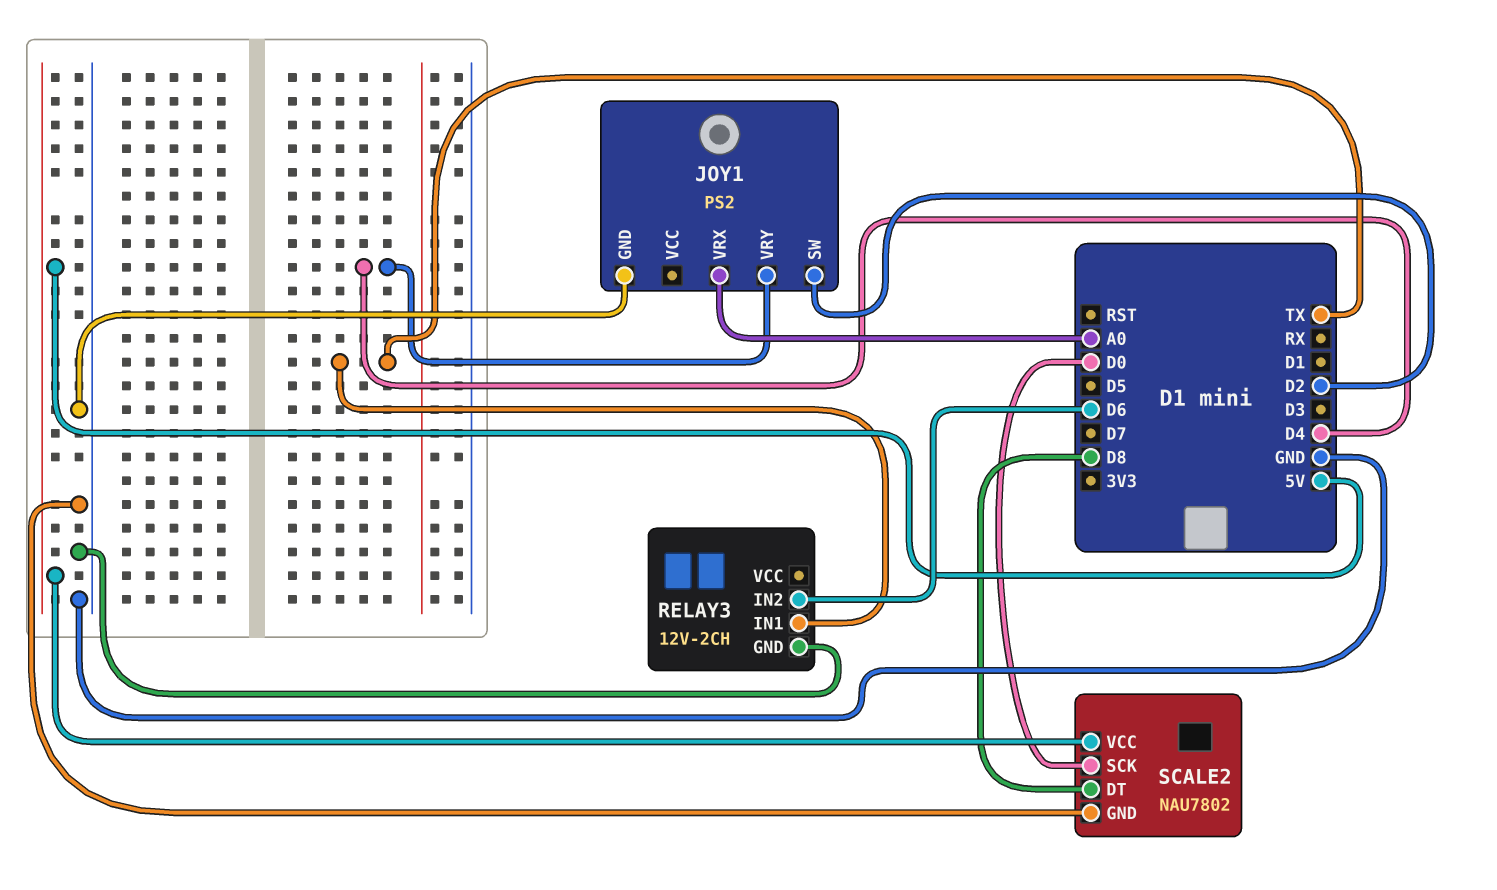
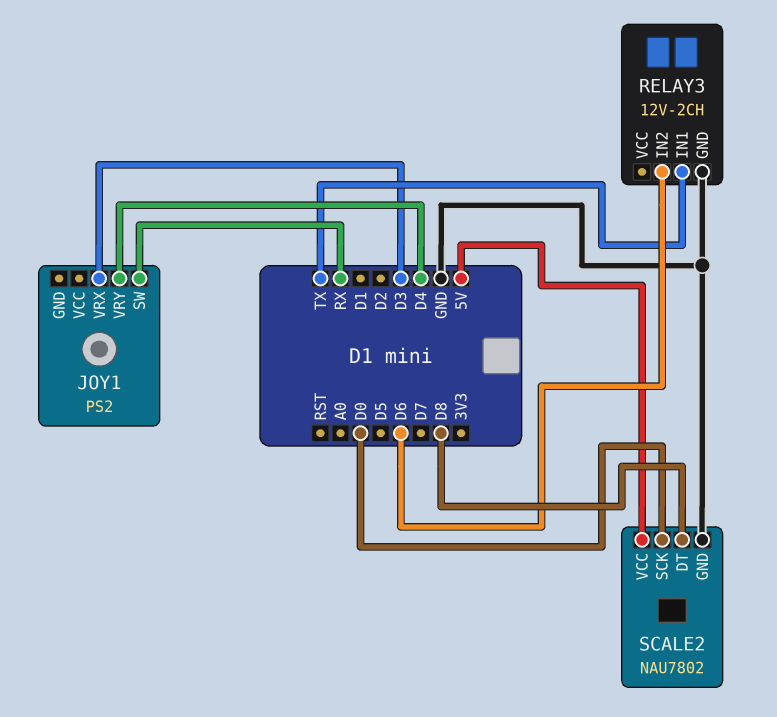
JOY1 pin GND: GND -> none
JOY1 pin SW: D2 -> RX
JOY1 pin VRX: A0 -> D3

